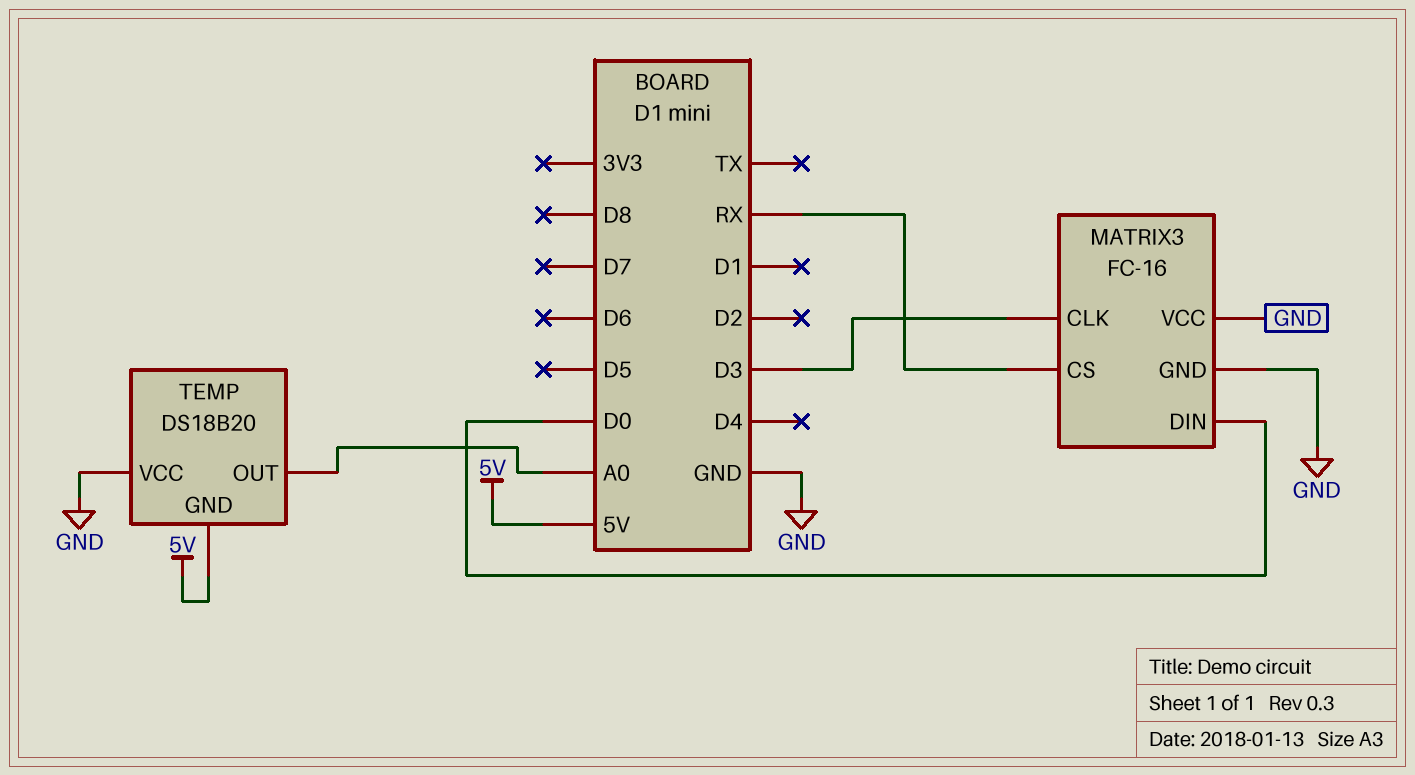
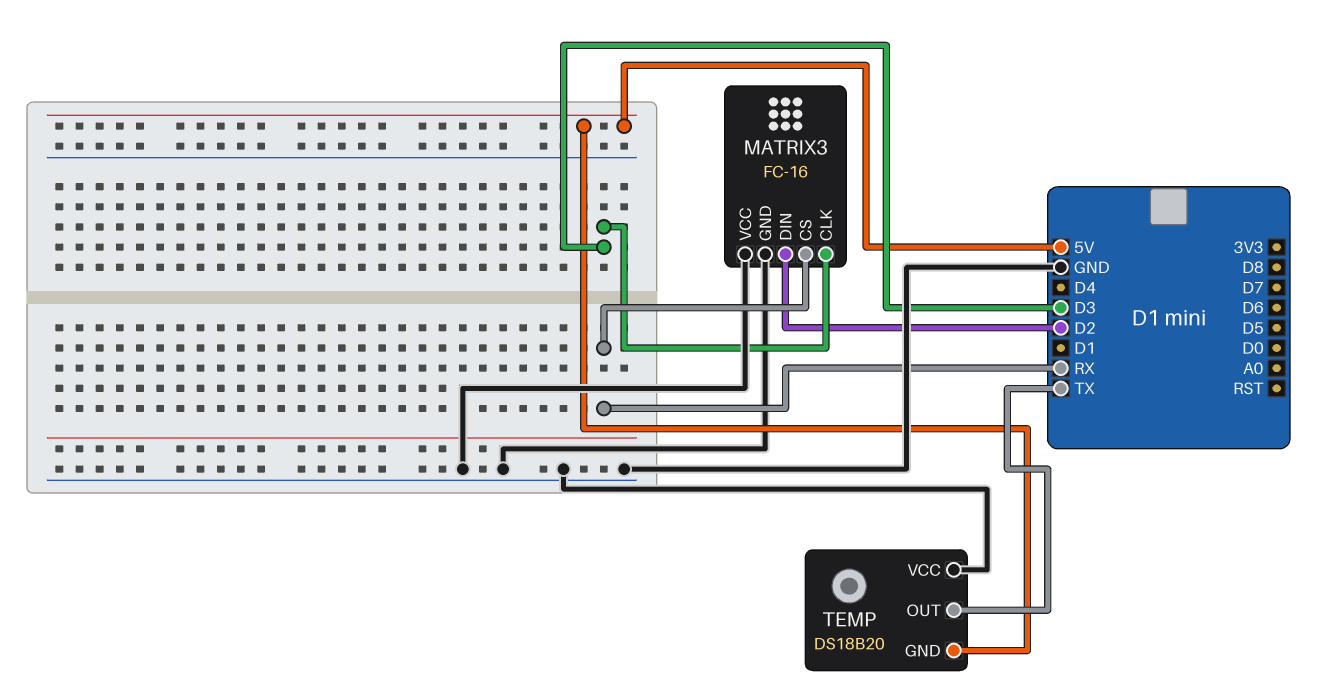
MATRIX3 pin DIN: D0 -> D2
TEMP pin OUT: A0 -> TX

